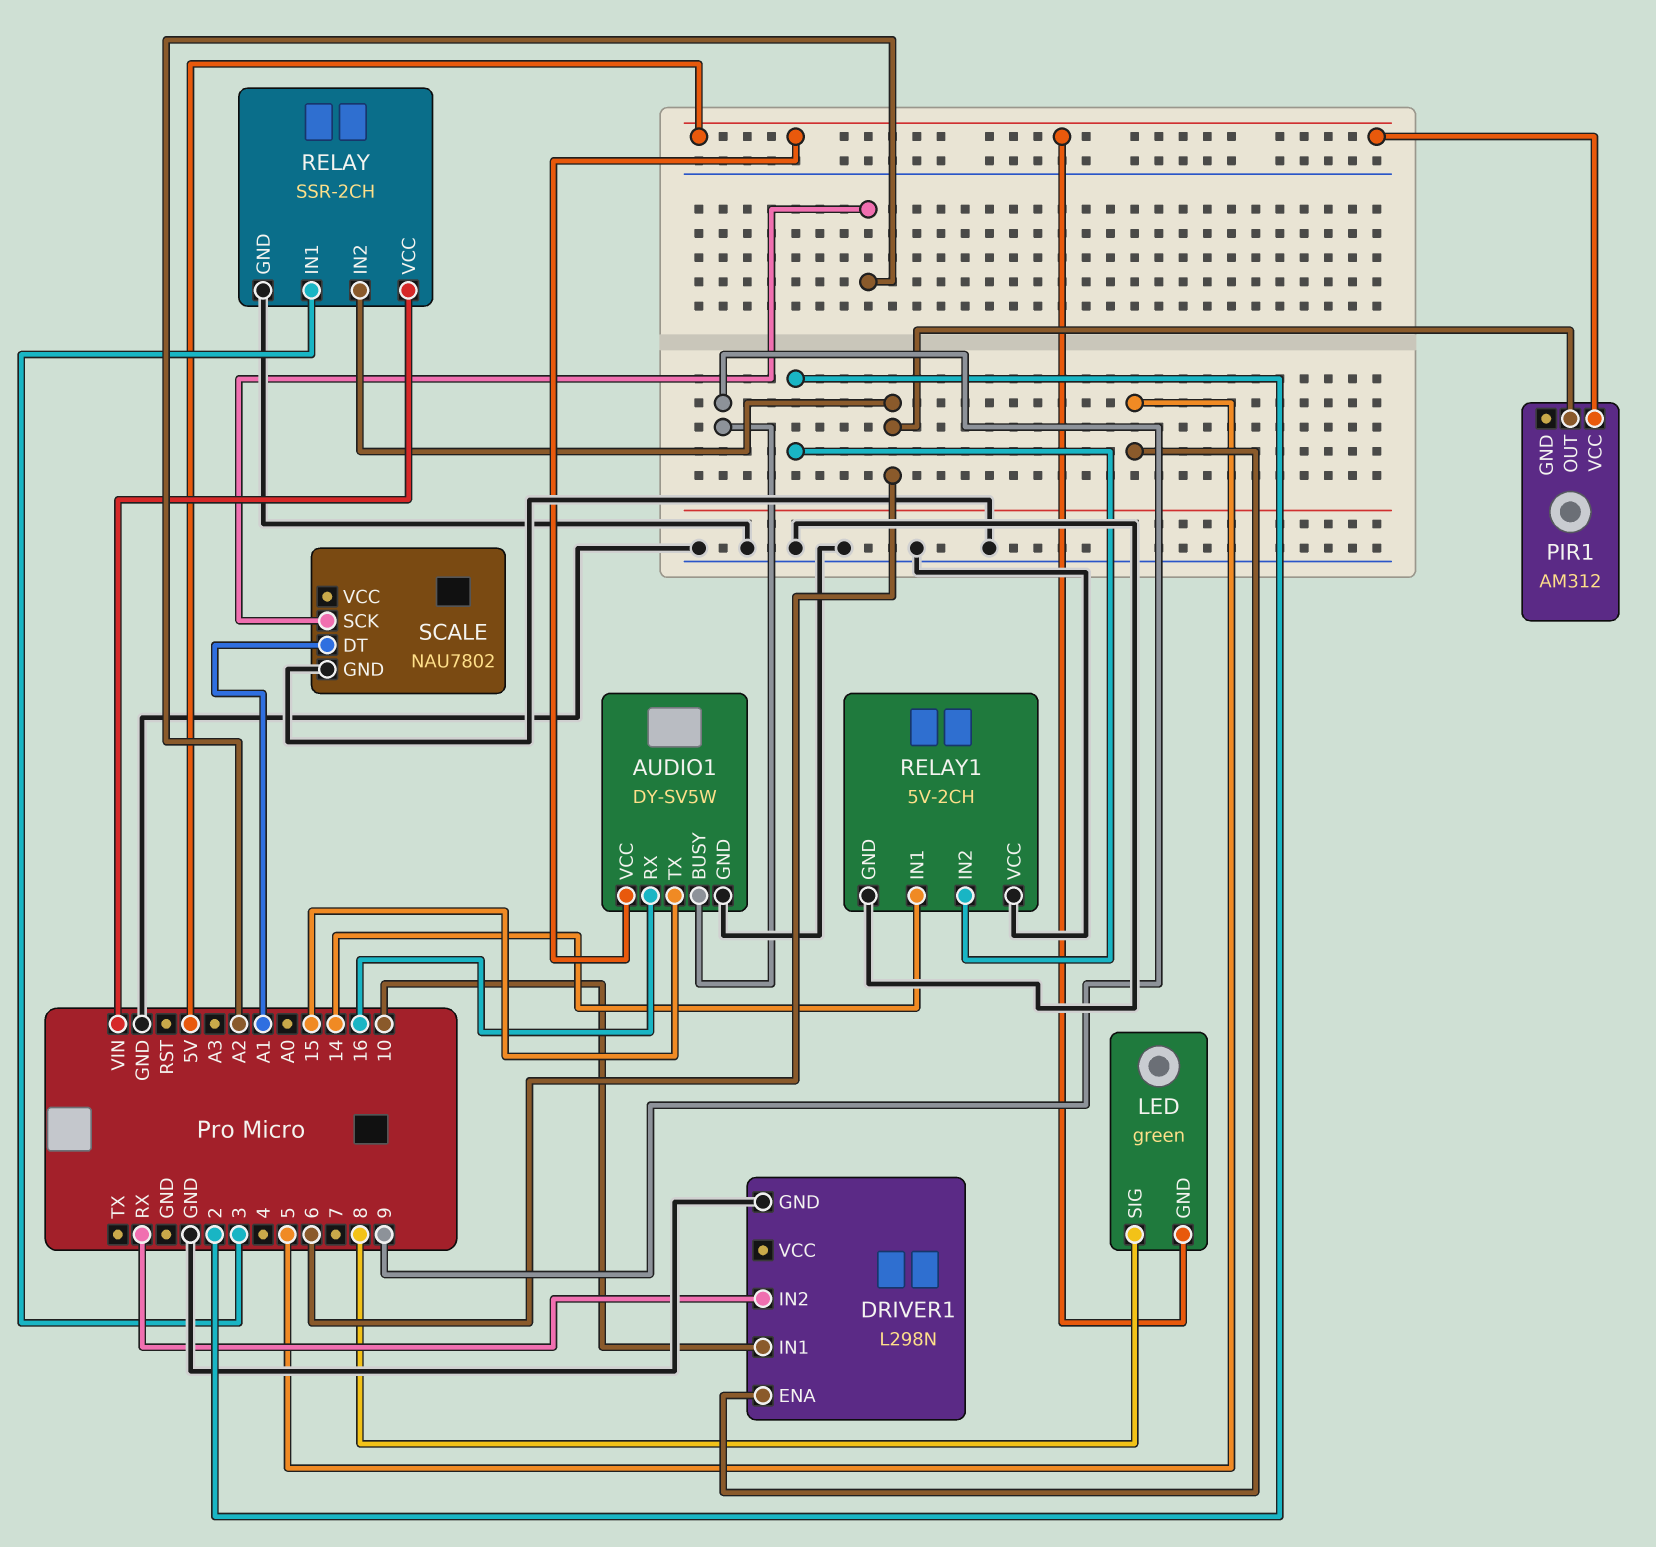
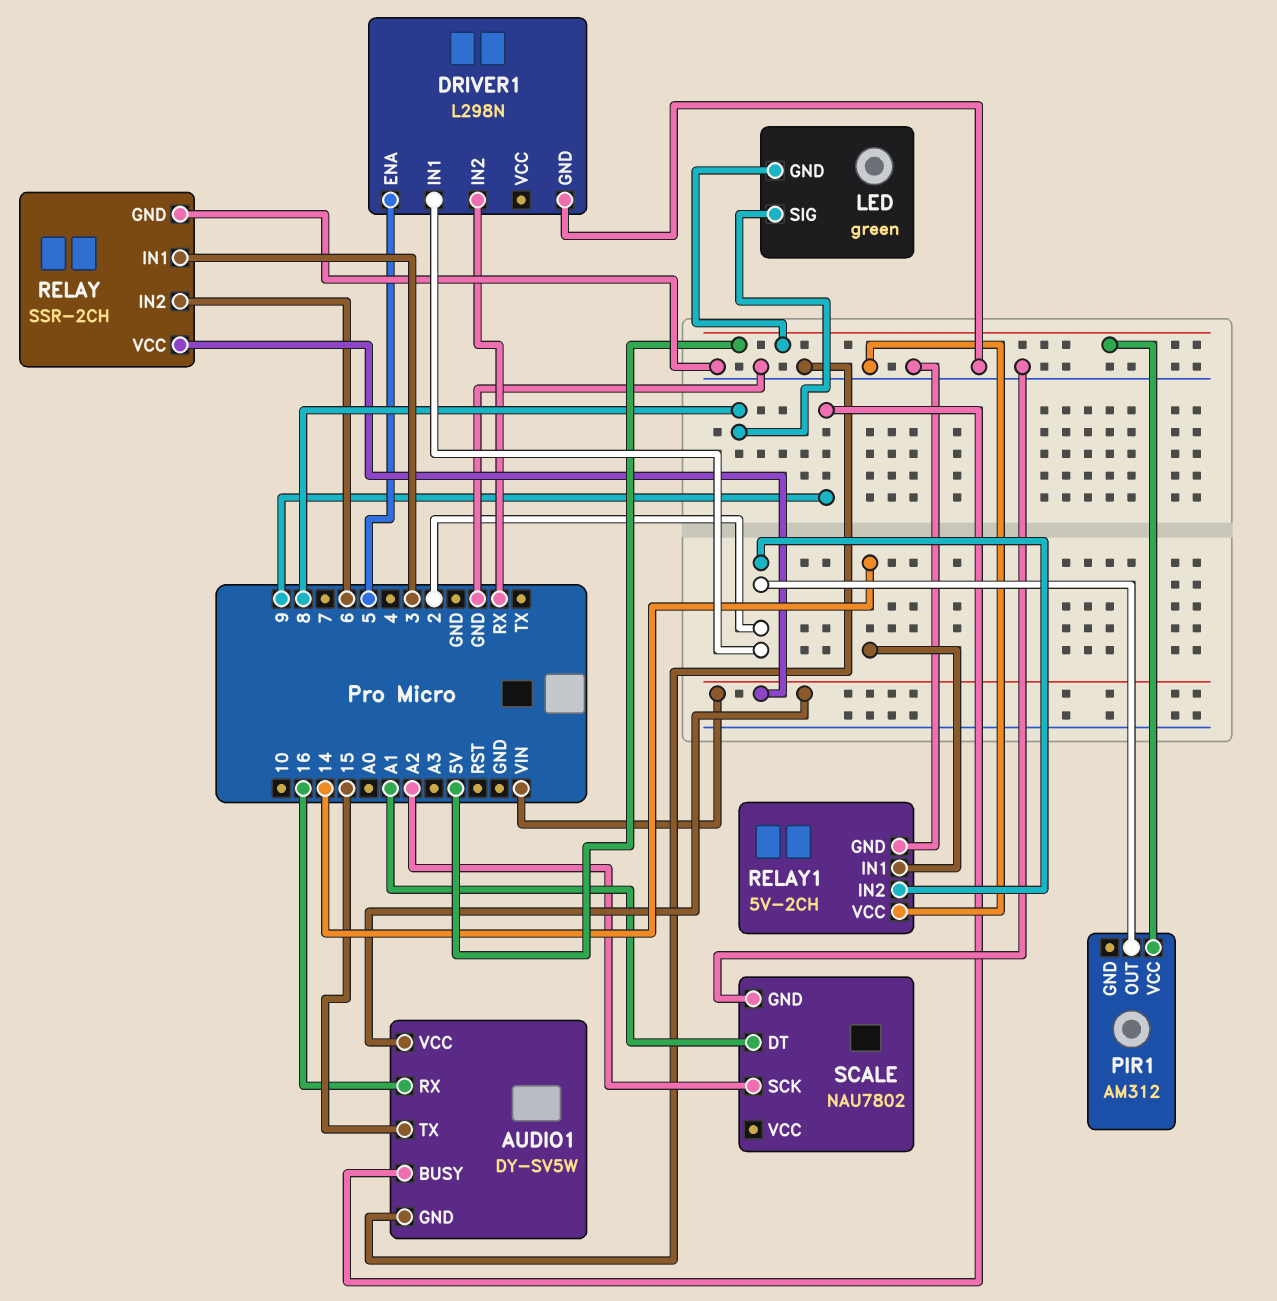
AUDIO1 pin VCC: 5V -> VIN
DRIVER1 pin IN1: 10 -> 2
PIR1 pin OUT: 6 -> 2

